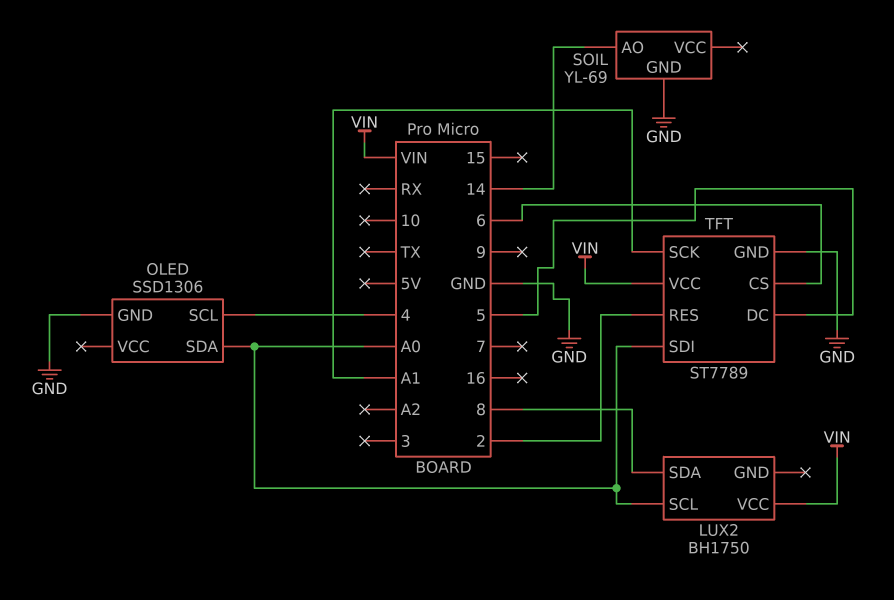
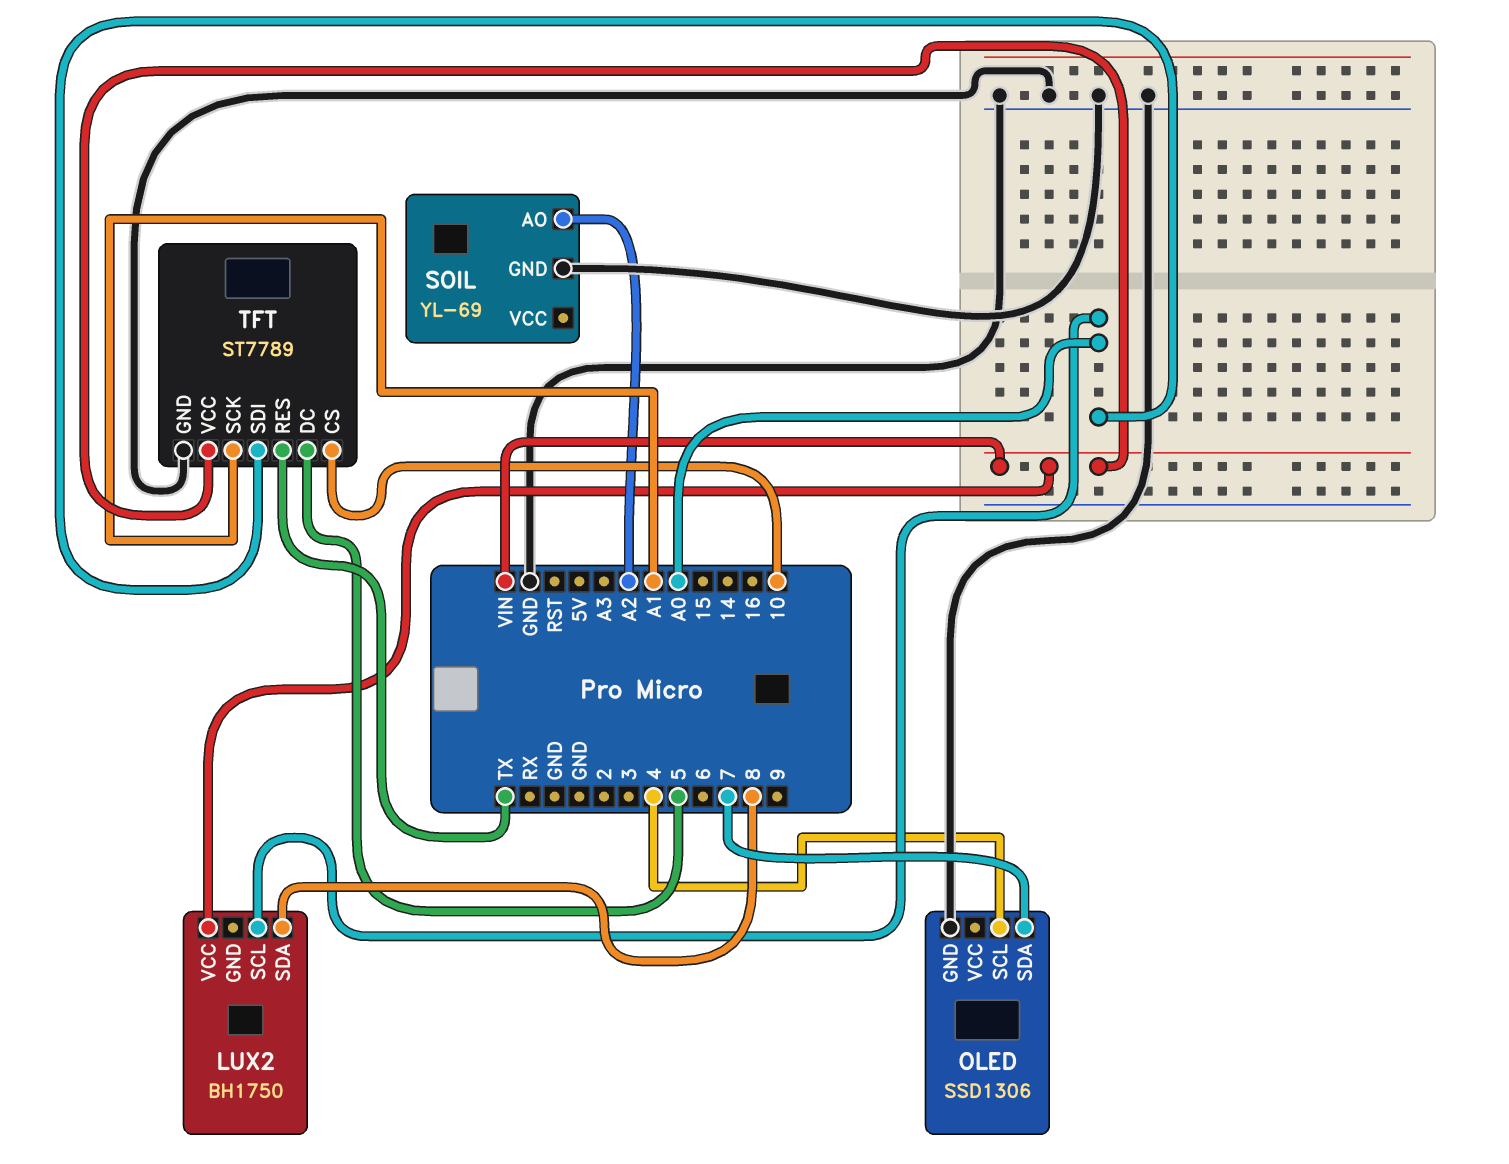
OLED pin SDA: A0 -> 7
SOIL pin AO: 14 -> A2
TFT pin CS: 6 -> 10
TFT pin RES: 2 -> TX

